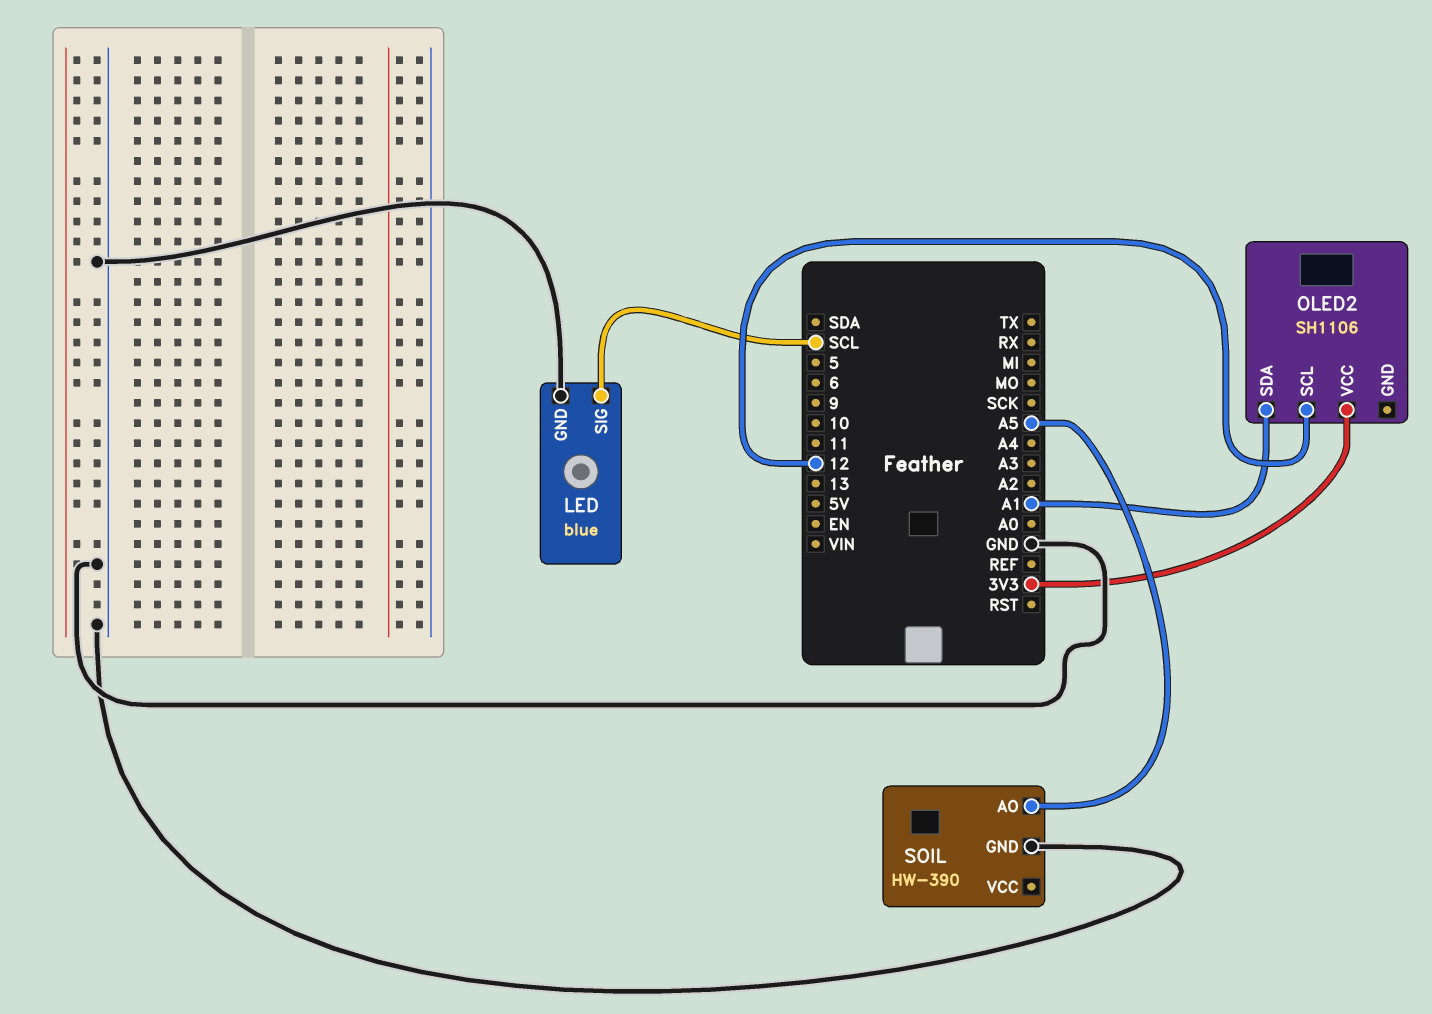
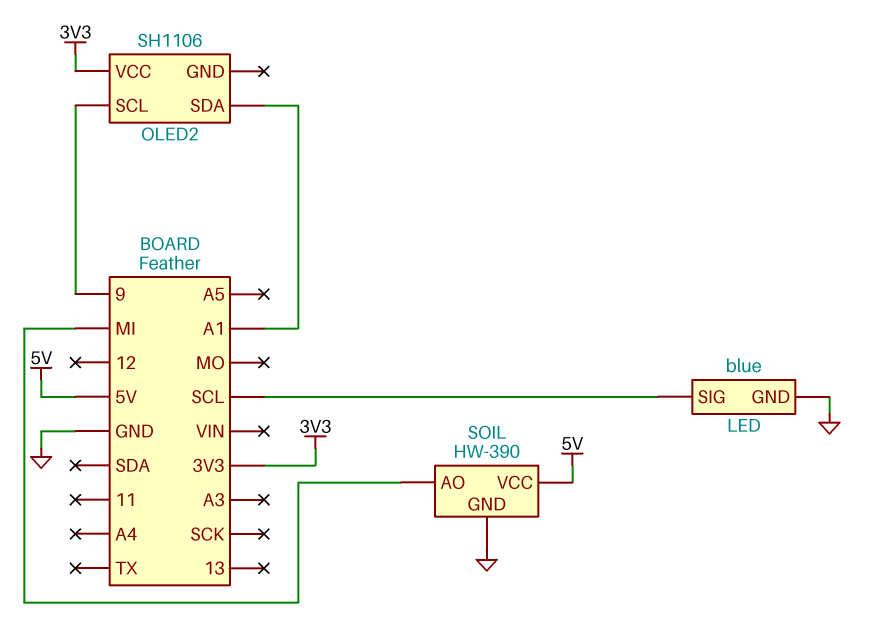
OLED2 pin SCL: 12 -> 9
SOIL pin AO: A5 -> MI
SOIL pin VCC: none -> 5V

